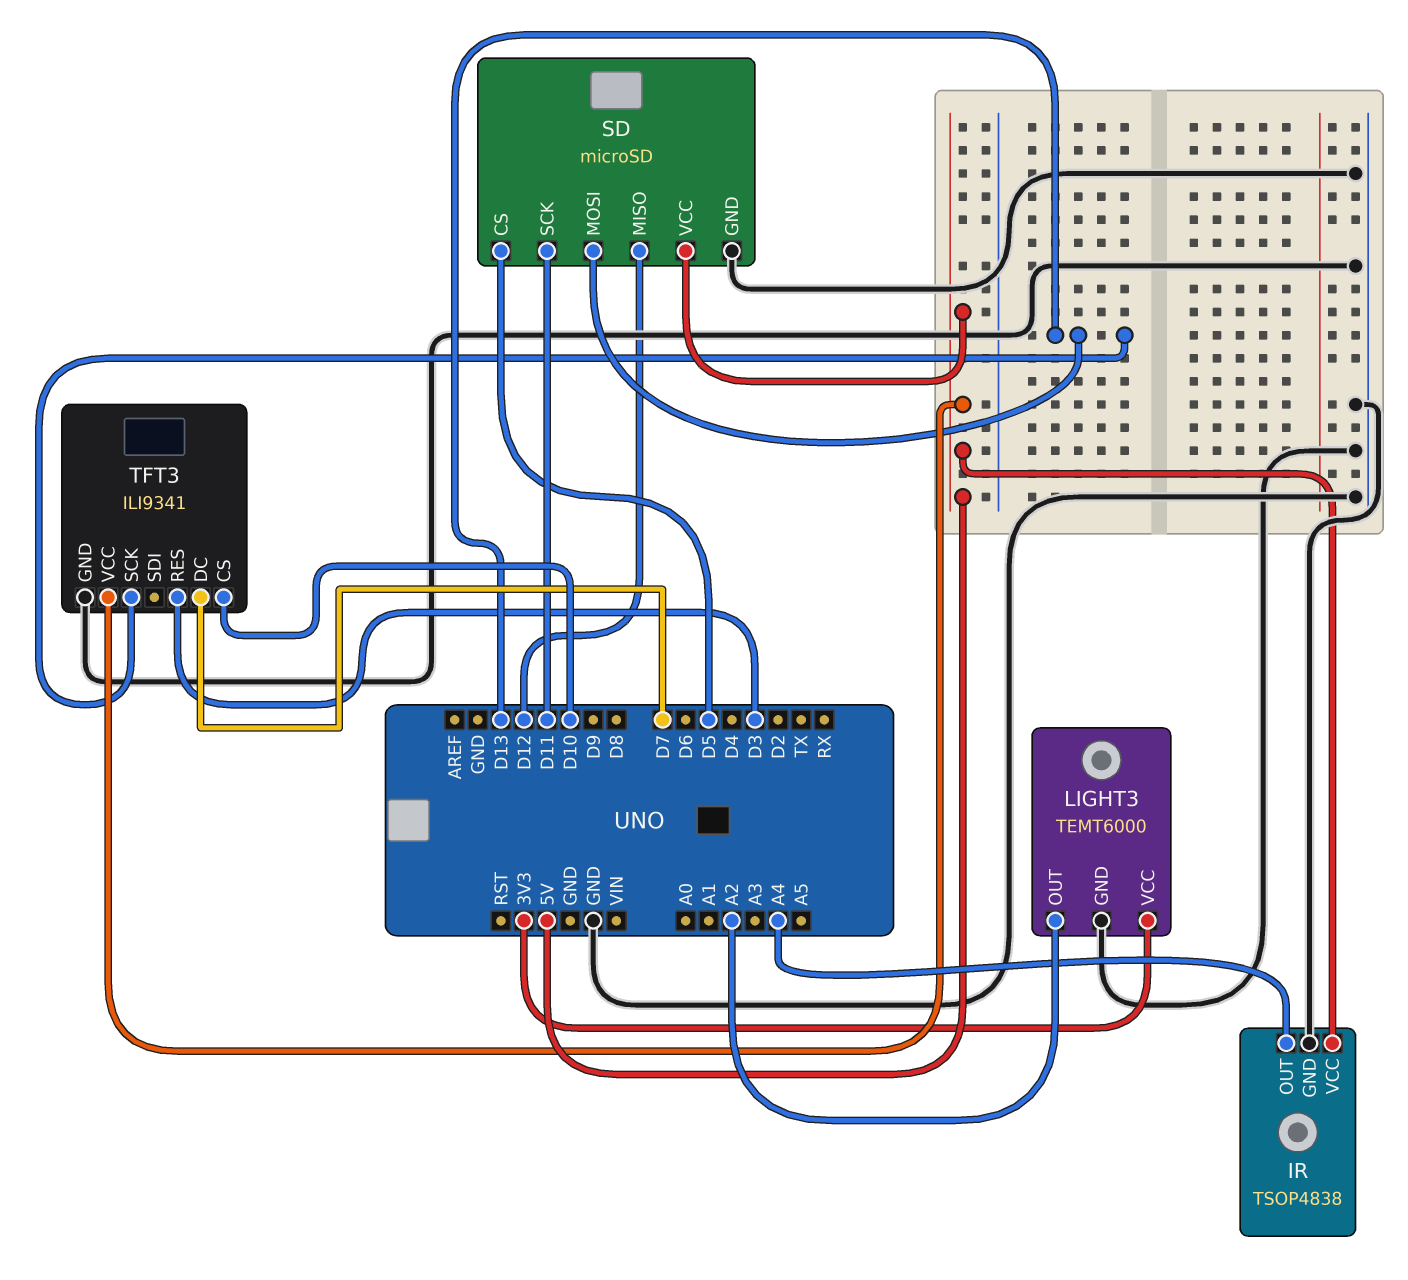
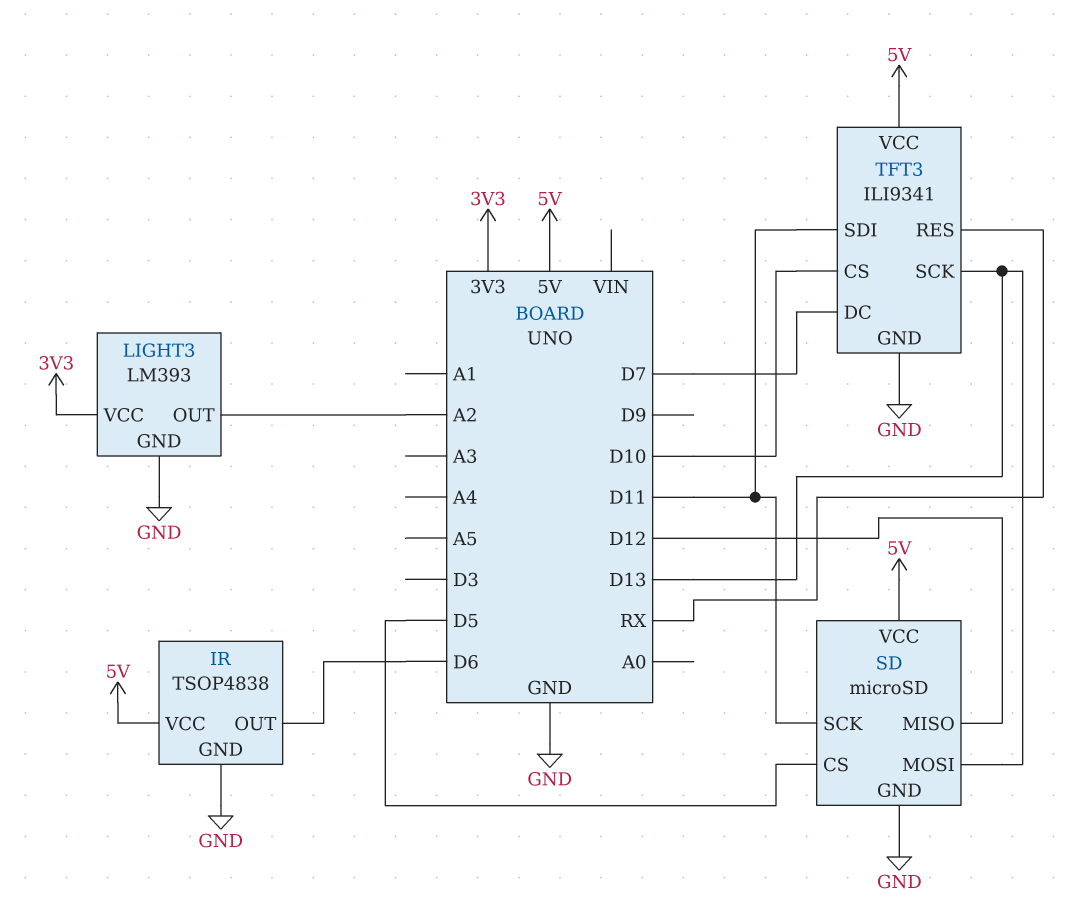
IR pin OUT: A4 -> D6
LIGHT3: TEMT6000 -> LM393
TFT3 pin RES: D3 -> RX
TFT3 pin SDI: none -> D11

